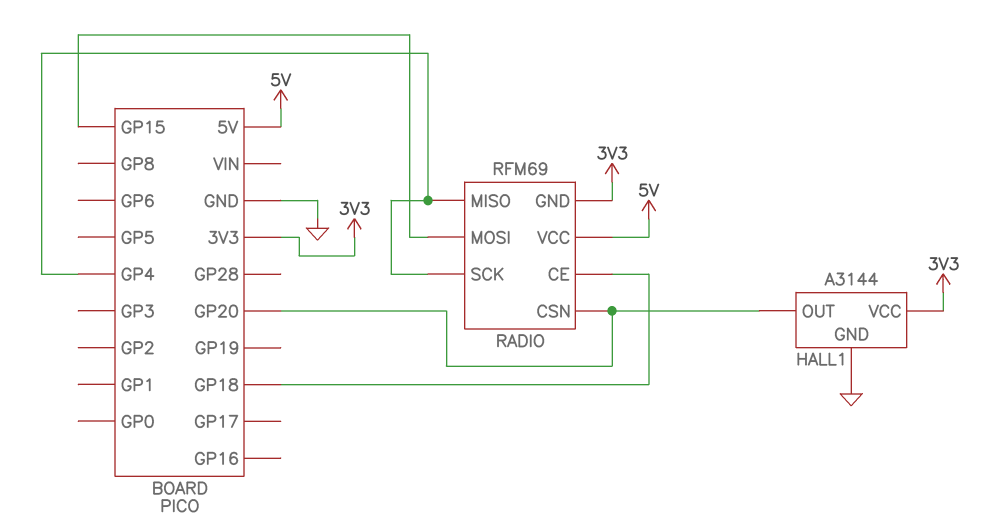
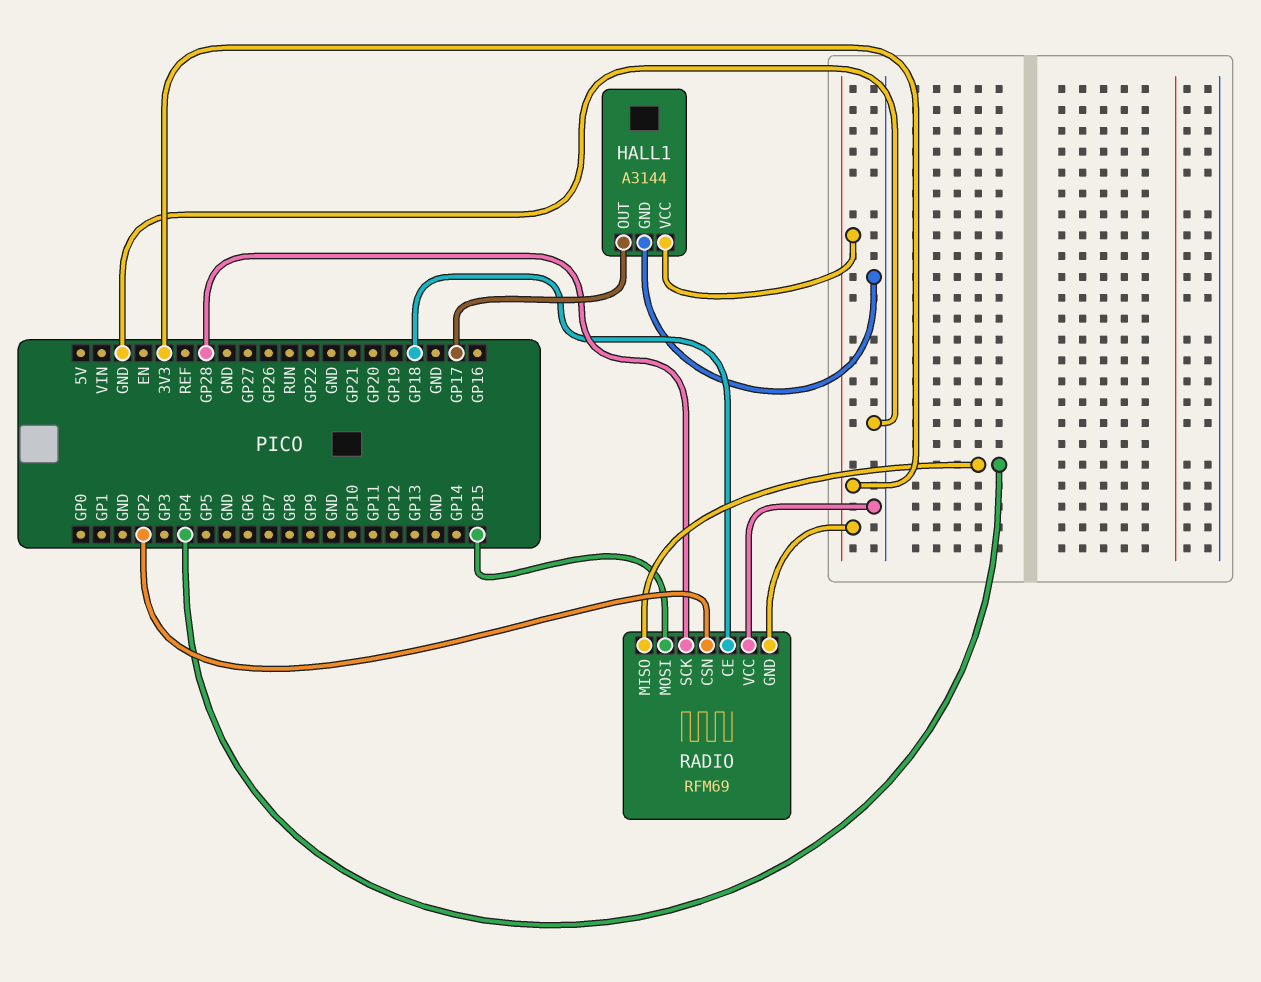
HALL1 pin OUT: GP20 -> GP17
RADIO pin CSN: GP20 -> GP2
RADIO pin SCK: GP4 -> GP28
RADIO pin VCC: 5V -> GND

